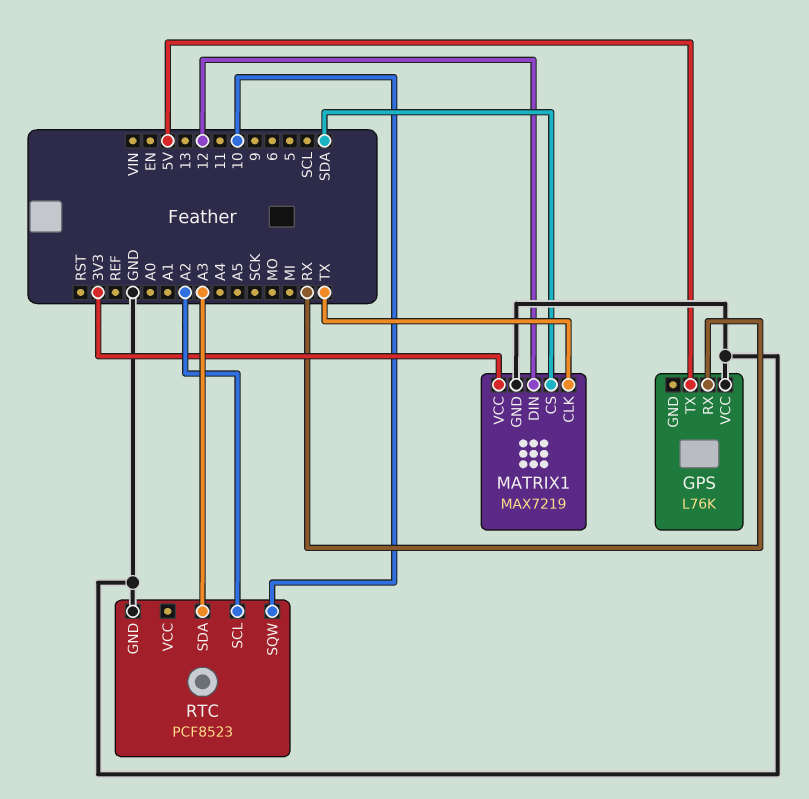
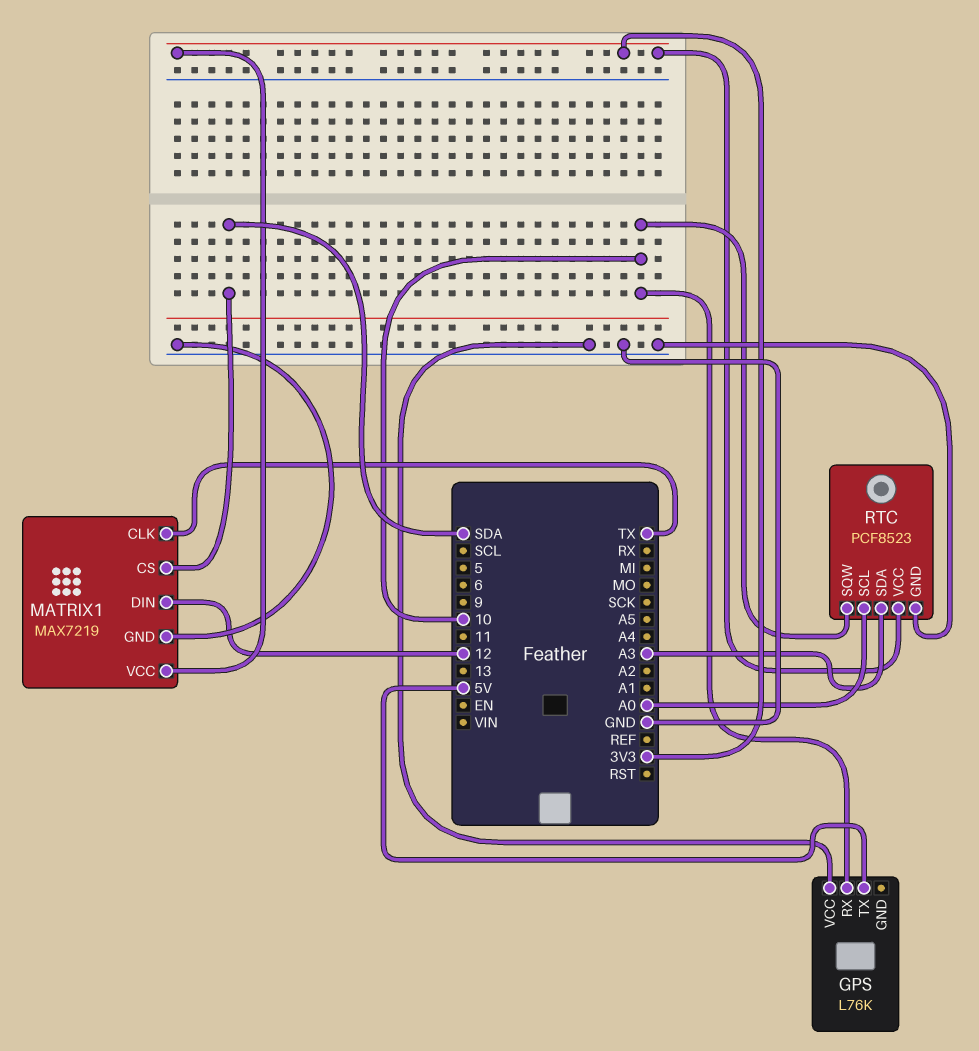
GPS pin RX: RX -> 10
RTC pin SCL: A2 -> A0
RTC pin VCC: none -> 3V3

